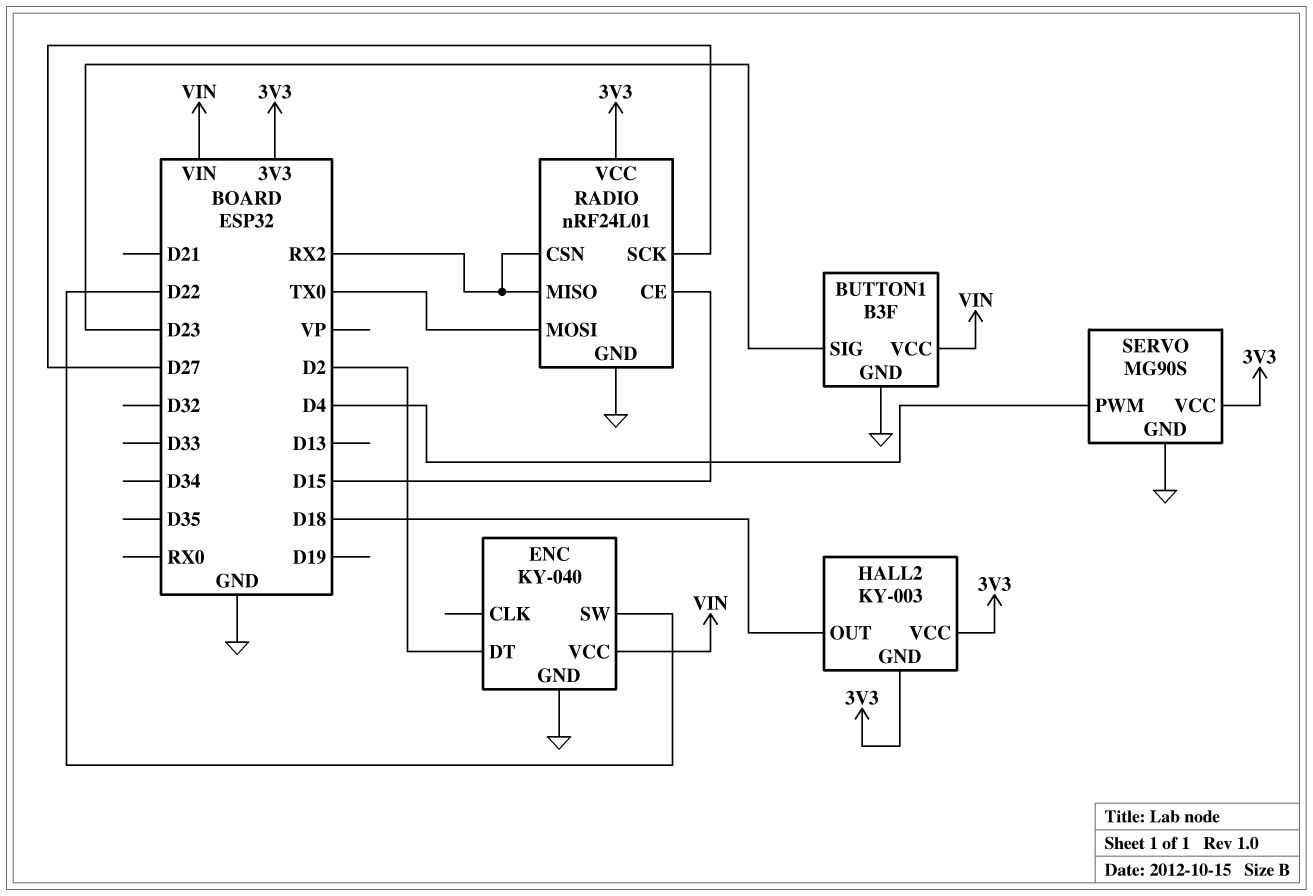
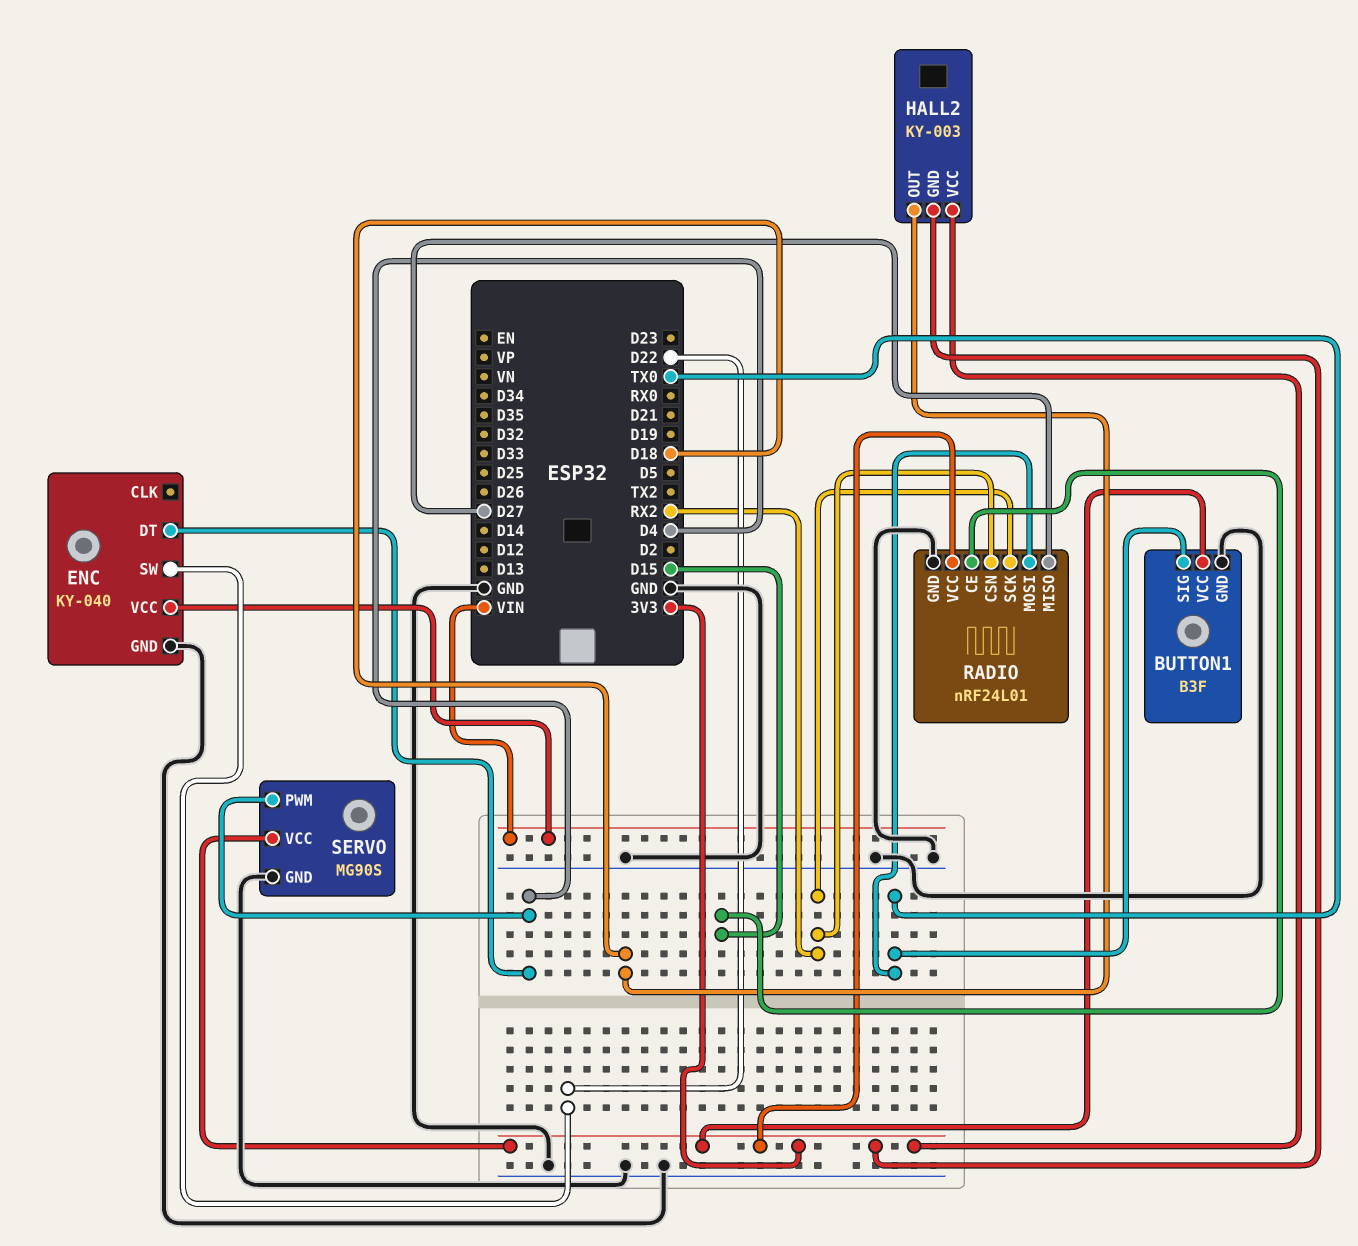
BUTTON1 pin SIG: D23 -> TX0
BUTTON1 pin VCC: VIN -> 3V3
ENC pin DT: D2 -> D4
RADIO pin MISO: RX2 -> D27
RADIO pin SCK: D27 -> RX2

